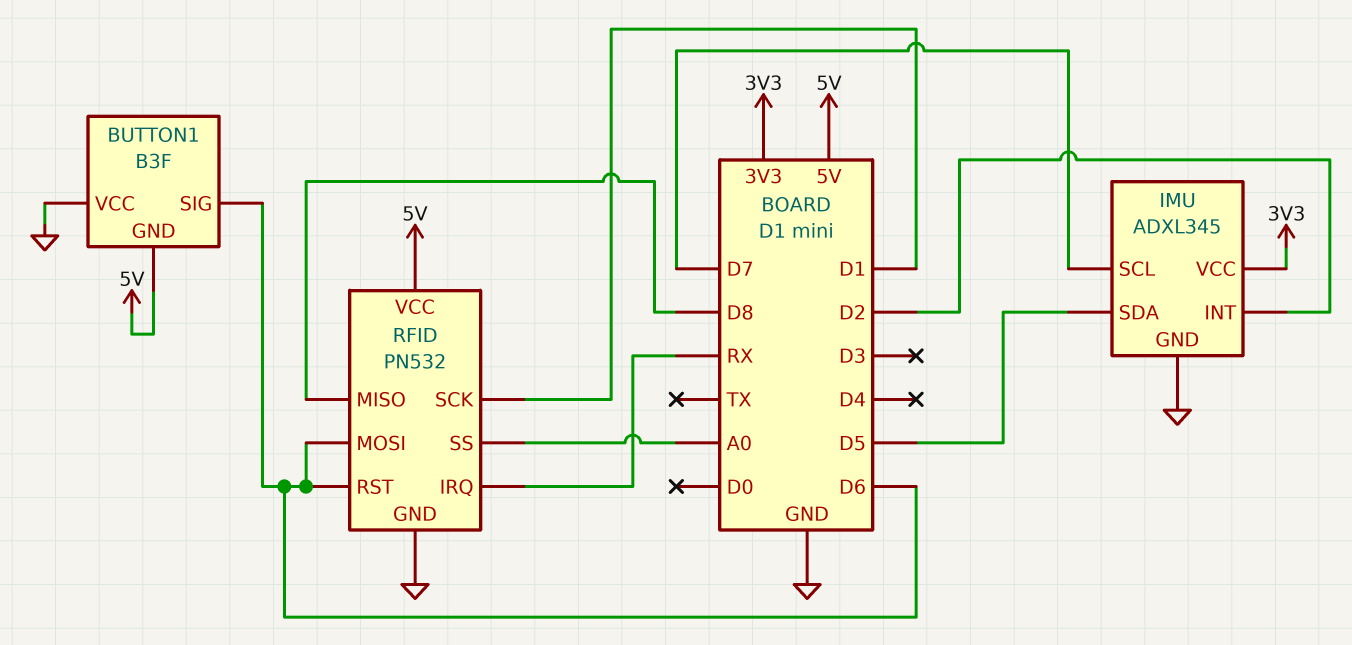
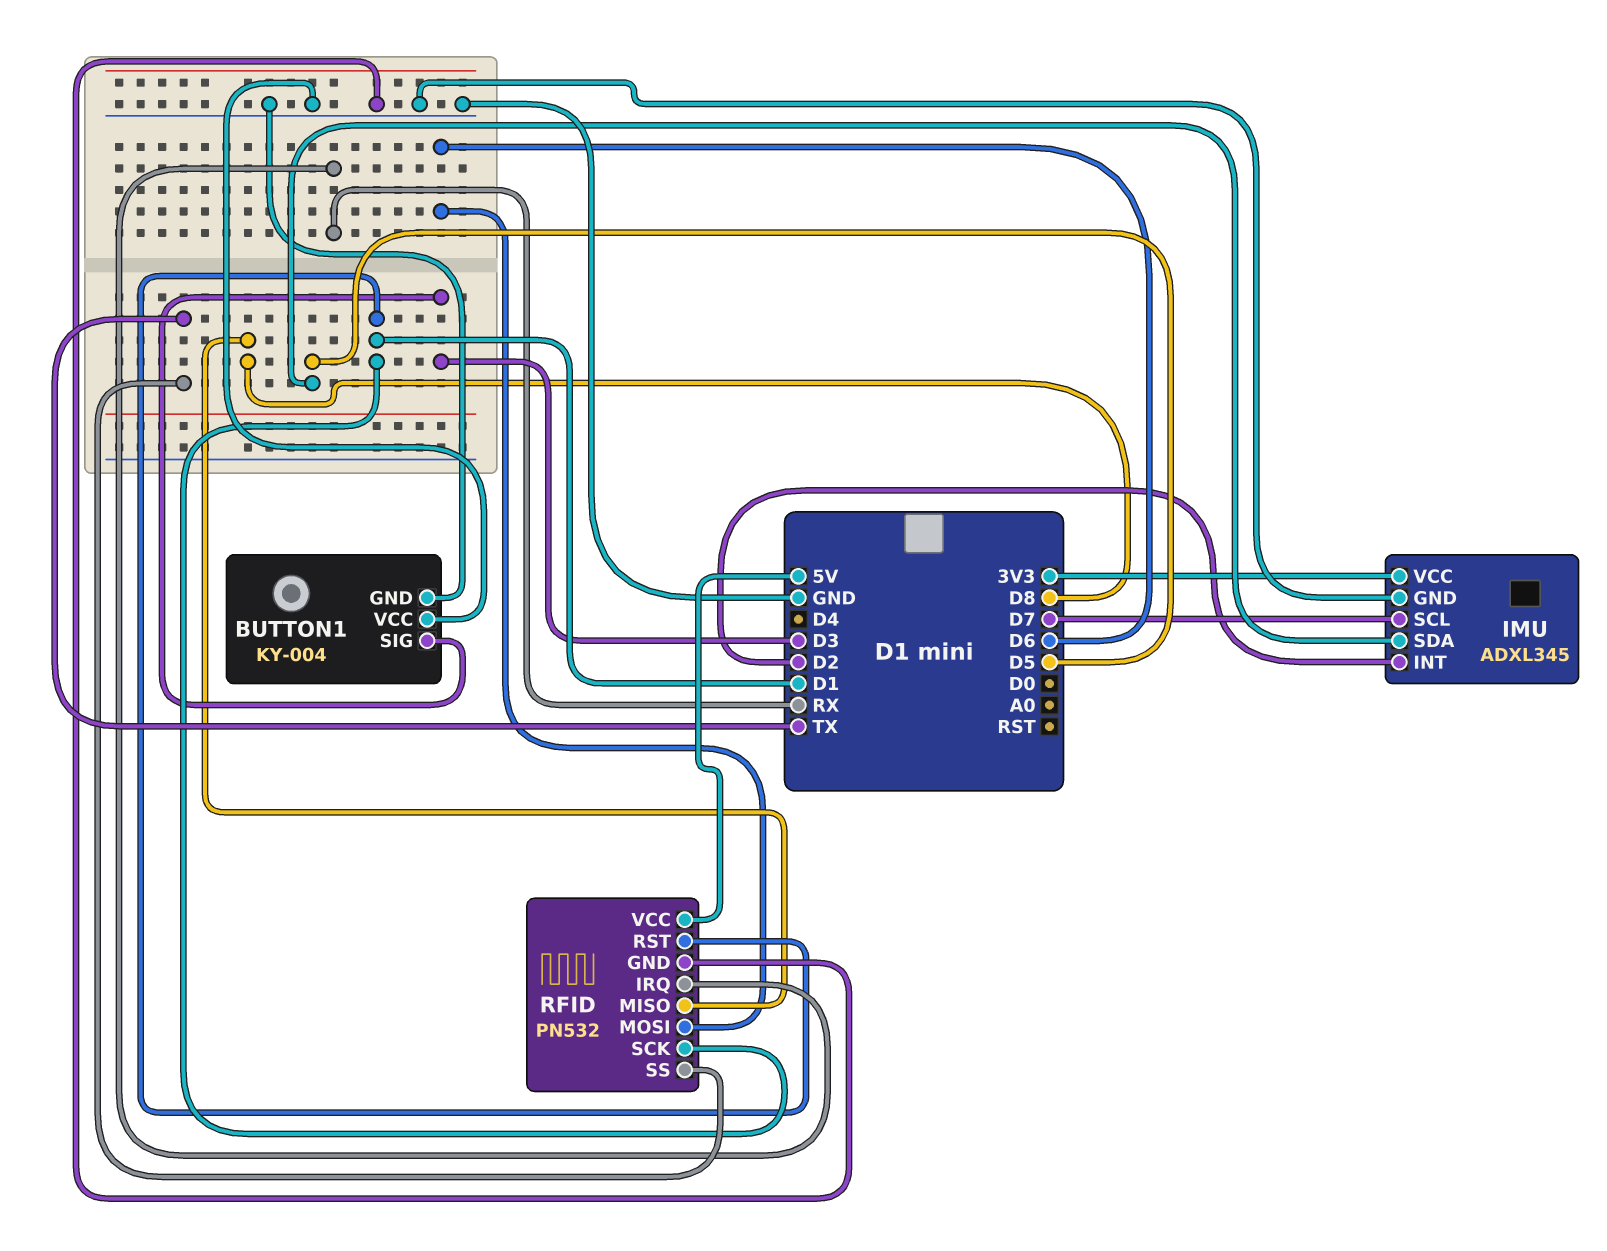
BUTTON1: B3F -> KY-004
BUTTON1 pin GND: 5V -> GND
BUTTON1 pin SIG: D6 -> D3
RFID pin RST: D6 -> D1
RFID pin SS: A0 -> TX

